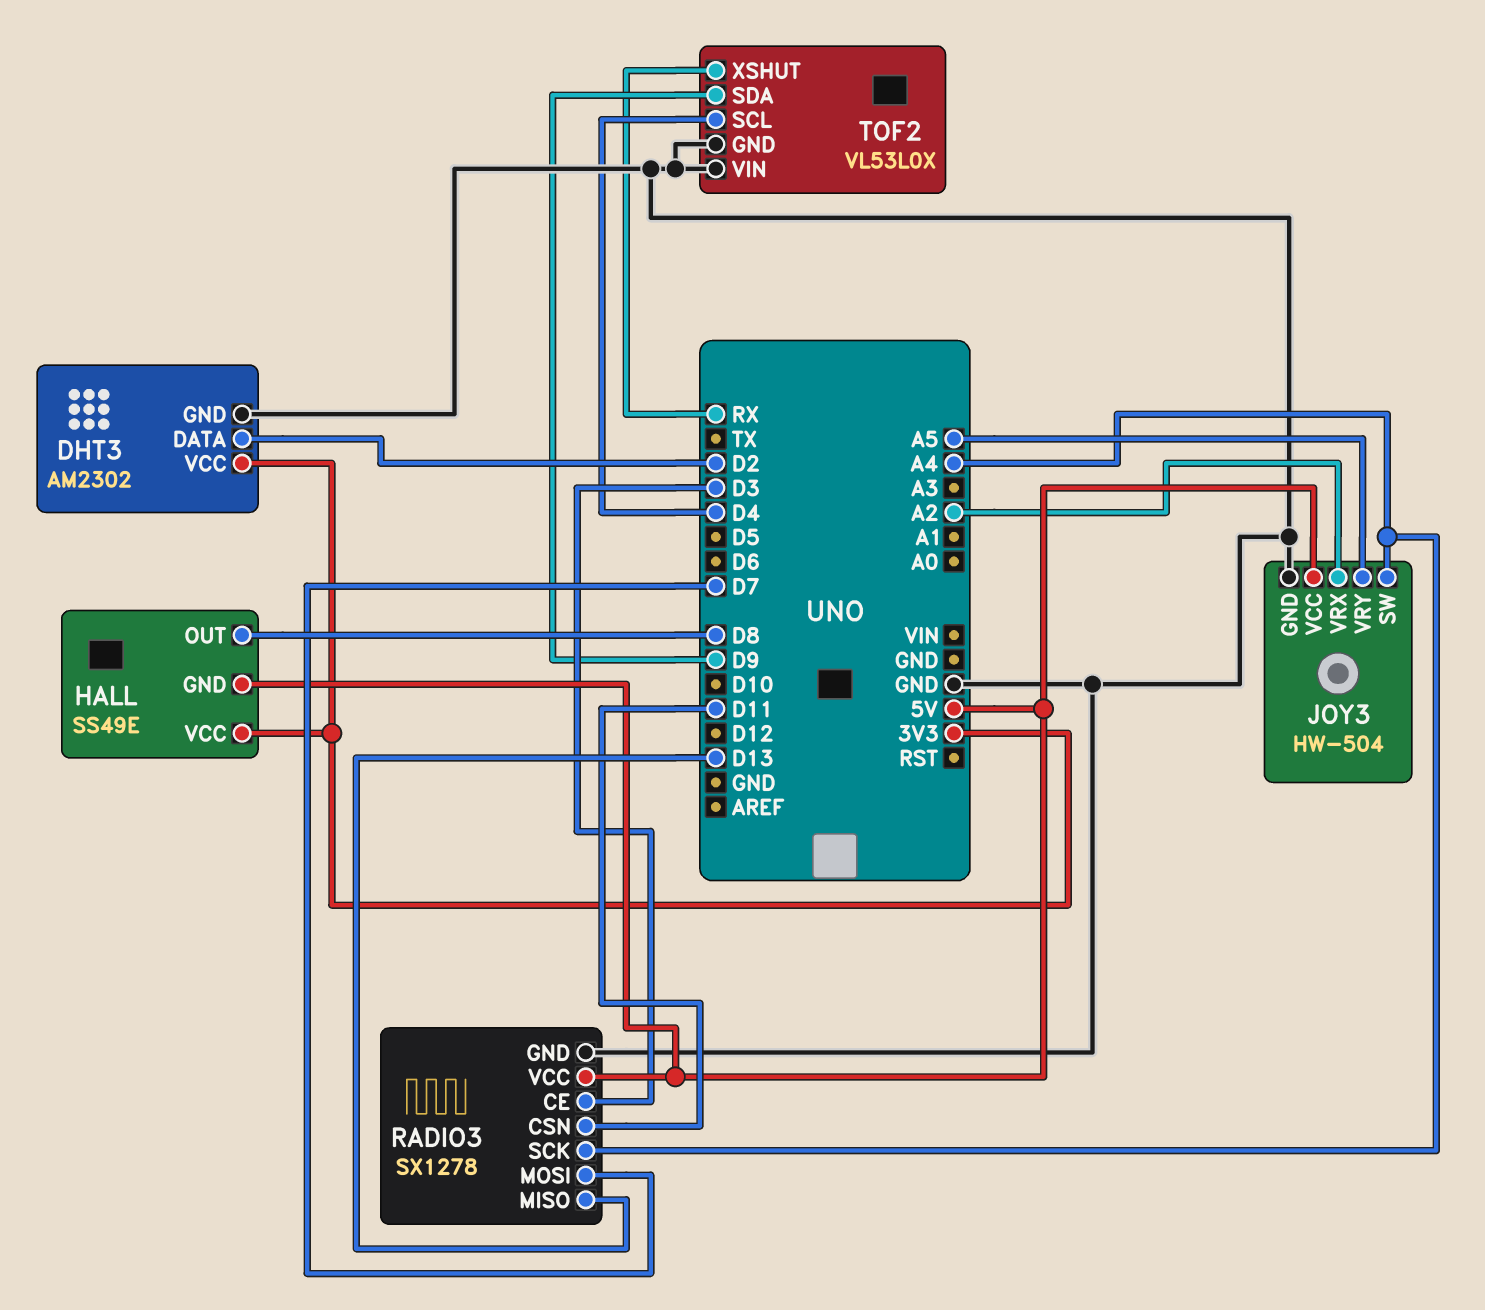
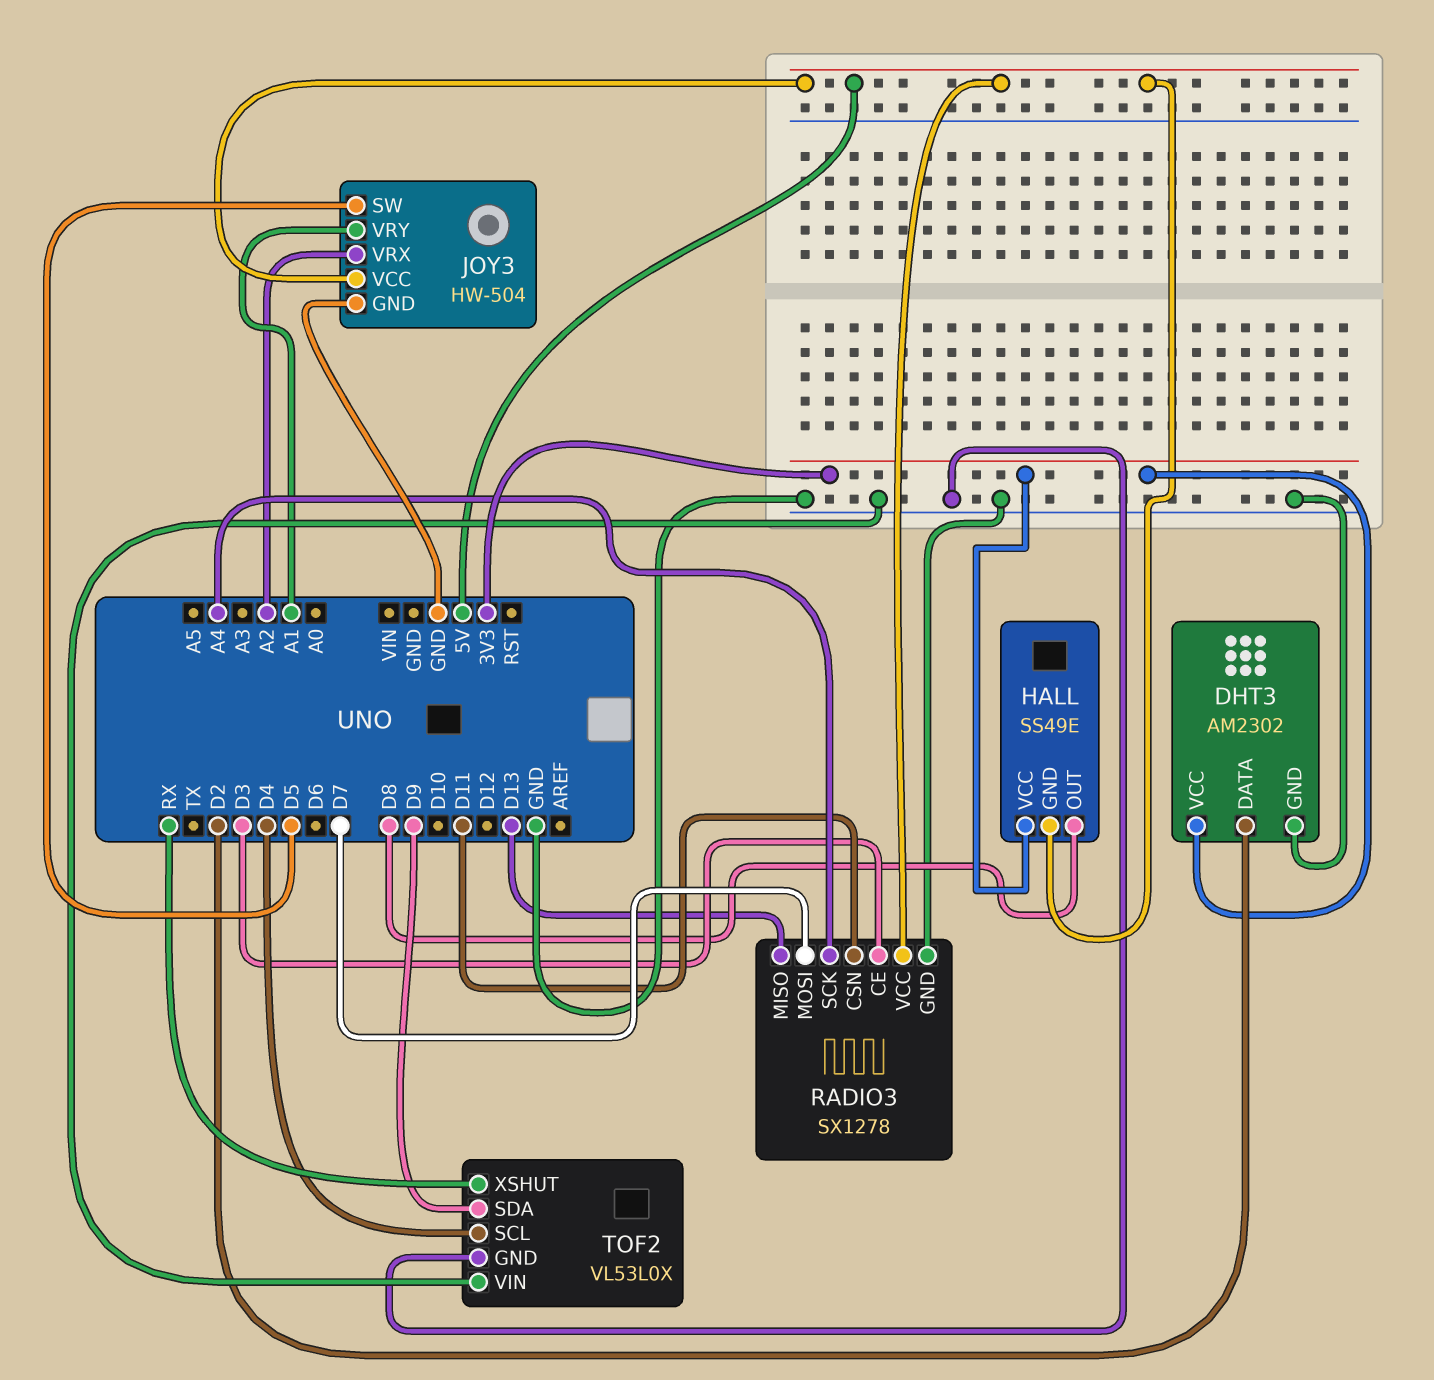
JOY3 pin SW: A4 -> D5
JOY3 pin VRY: A5 -> A1

